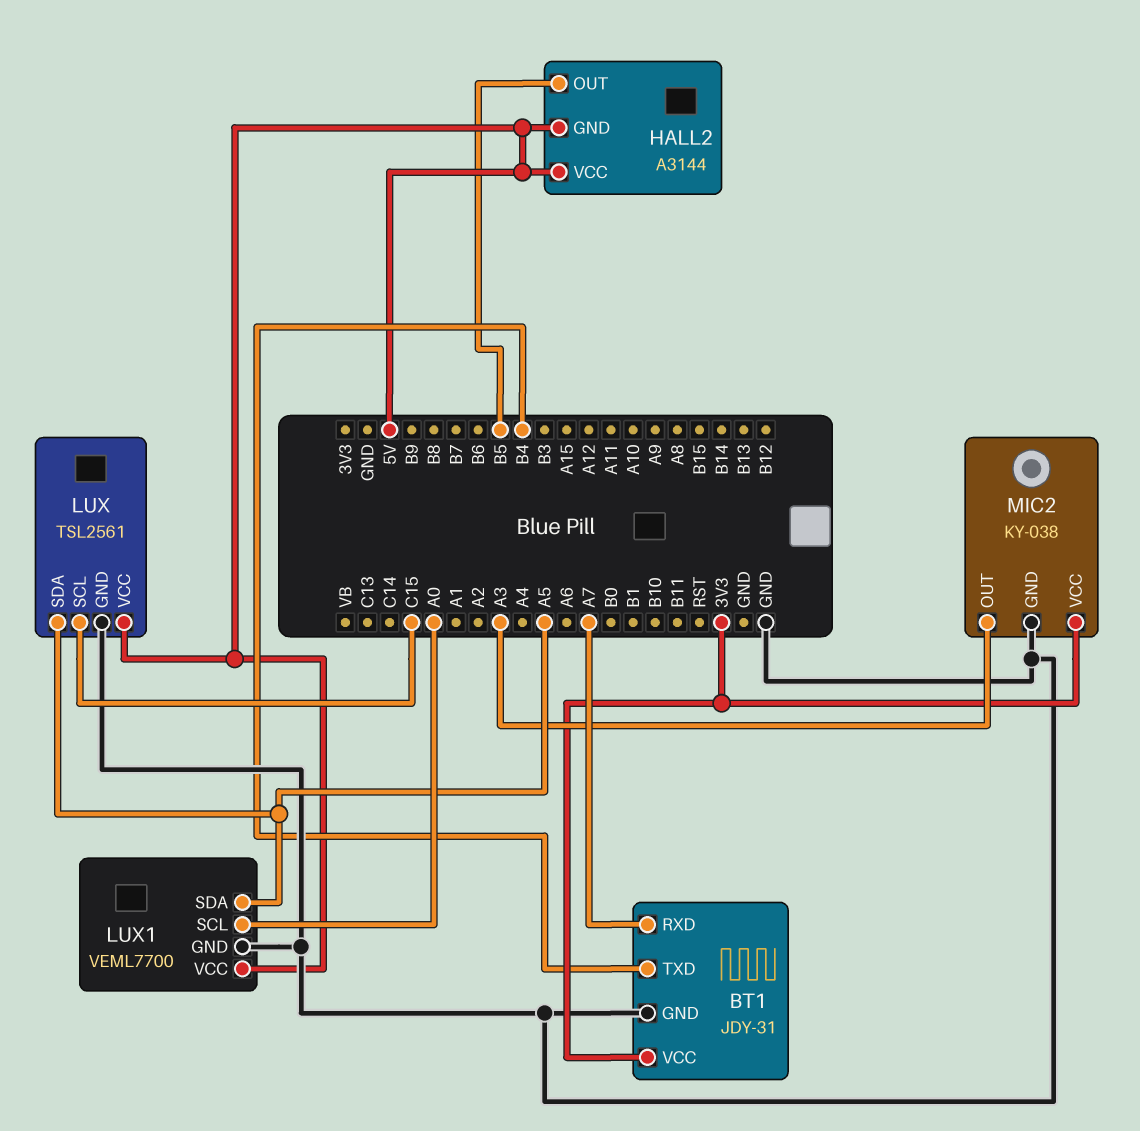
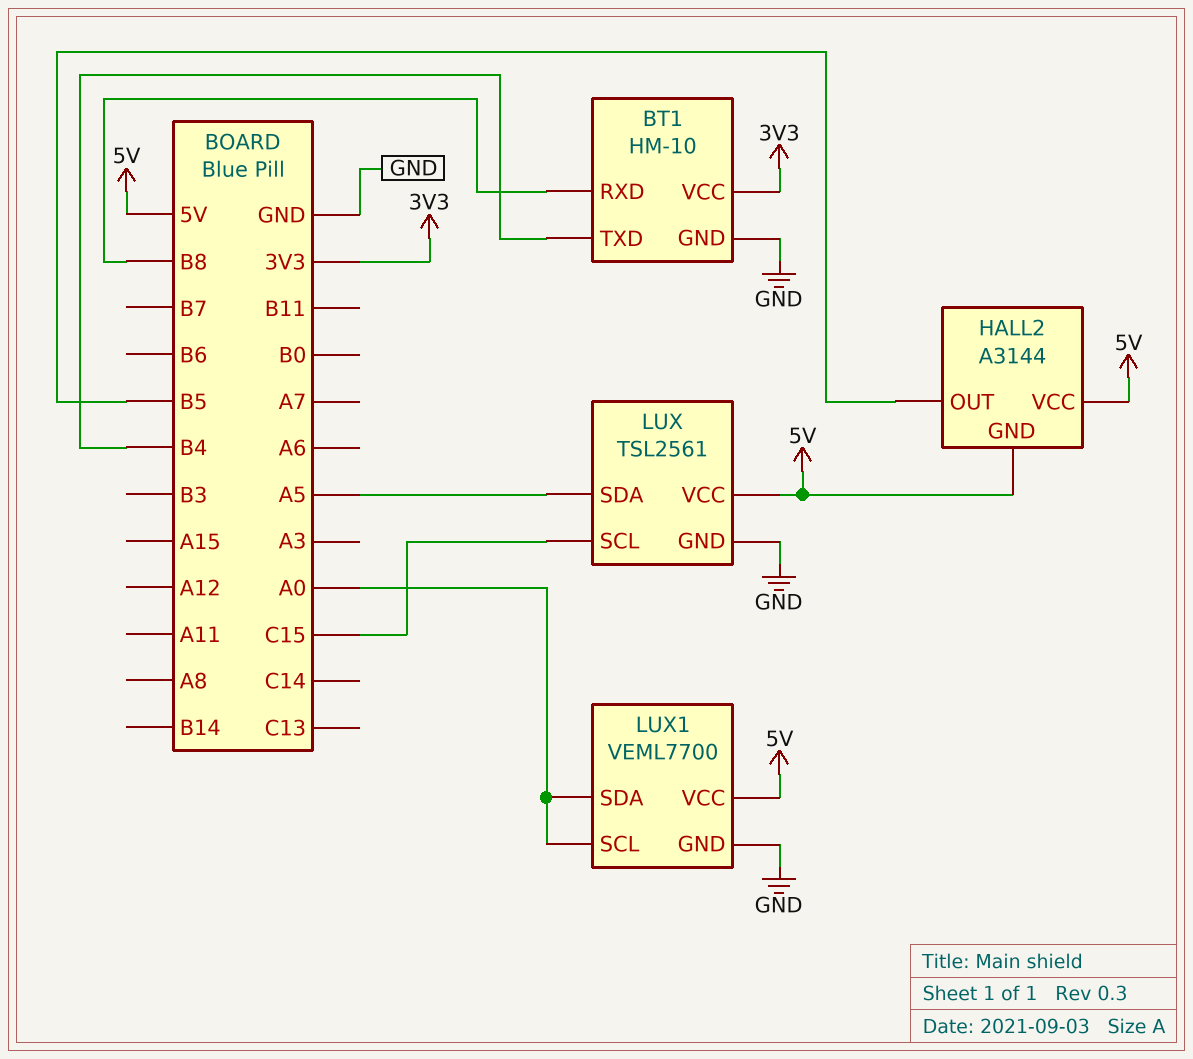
BT1: JDY-31 -> HM-10
BT1 pin RXD: A7 -> B8
LUX1 pin SDA: A5 -> A0
MIC2: KY-038 -> none
MIC2 pin GND: GND -> none
MIC2 pin OUT: A3 -> none
MIC2 pin VCC: 3V3 -> none

